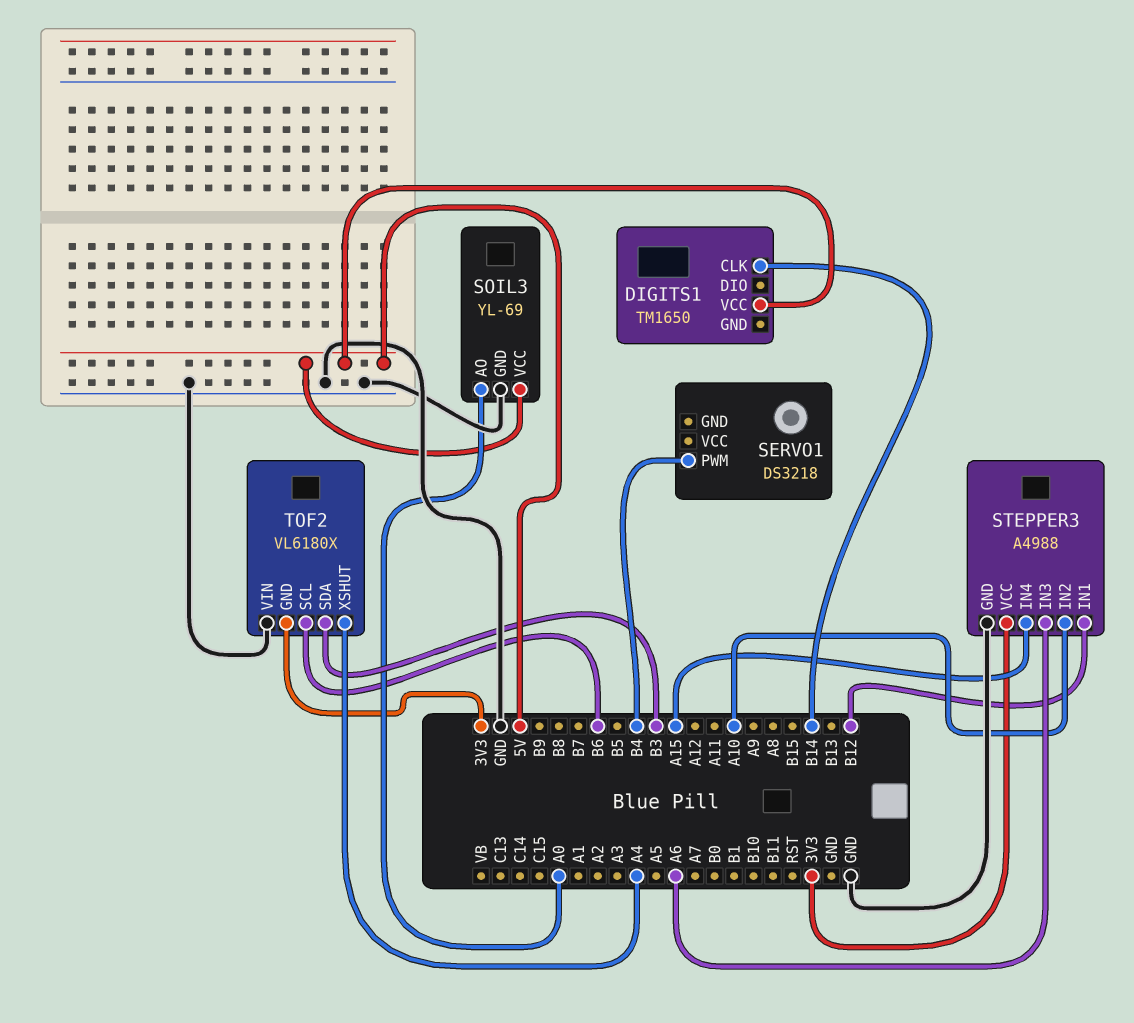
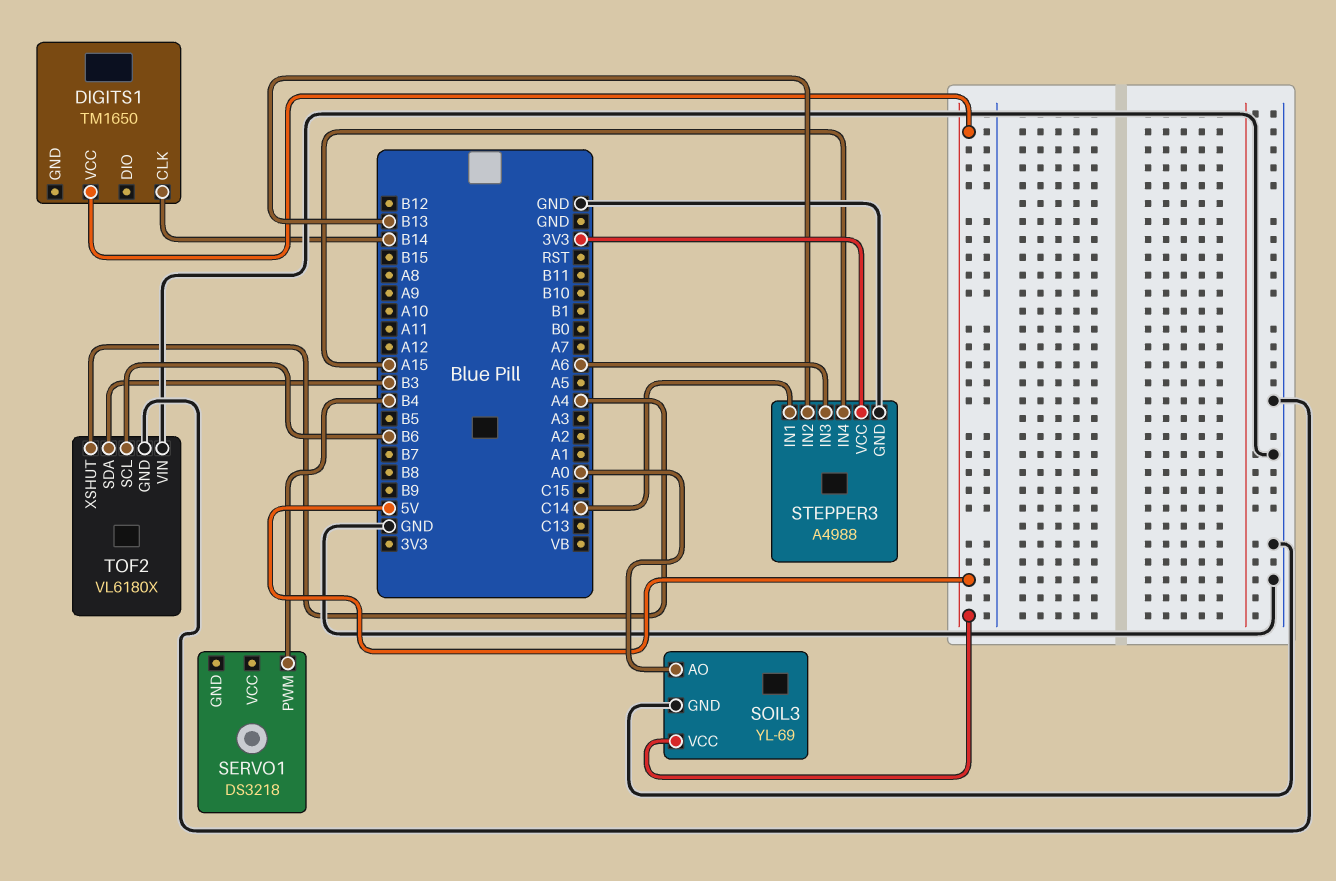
STEPPER3 pin IN1: B12 -> C14
STEPPER3 pin IN2: A10 -> B13
TOF2 pin GND: 3V3 -> GND

